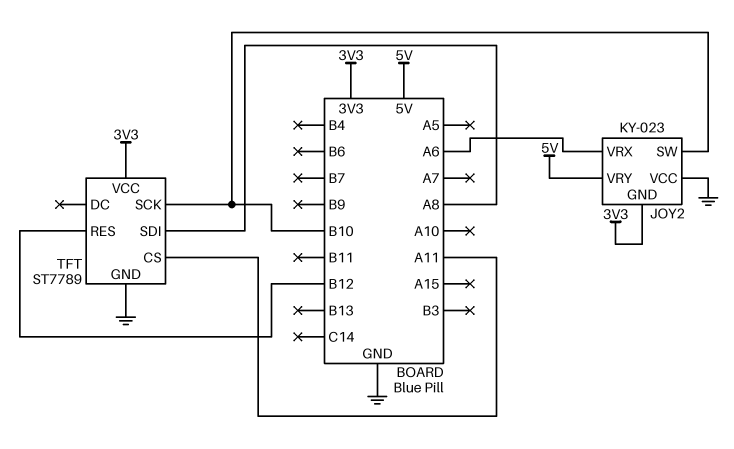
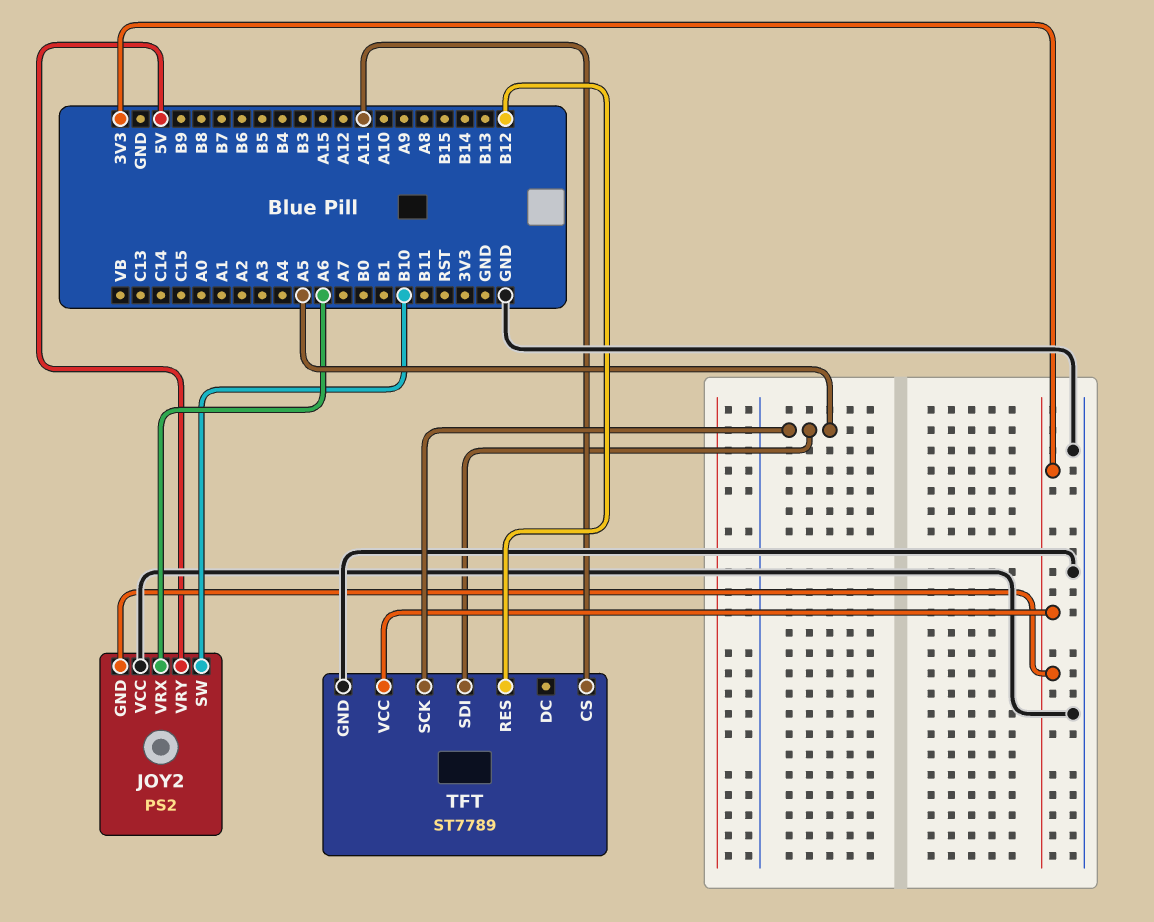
JOY2: KY-023 -> PS2
TFT pin SCK: B10 -> A5
TFT pin SDI: A8 -> A5

